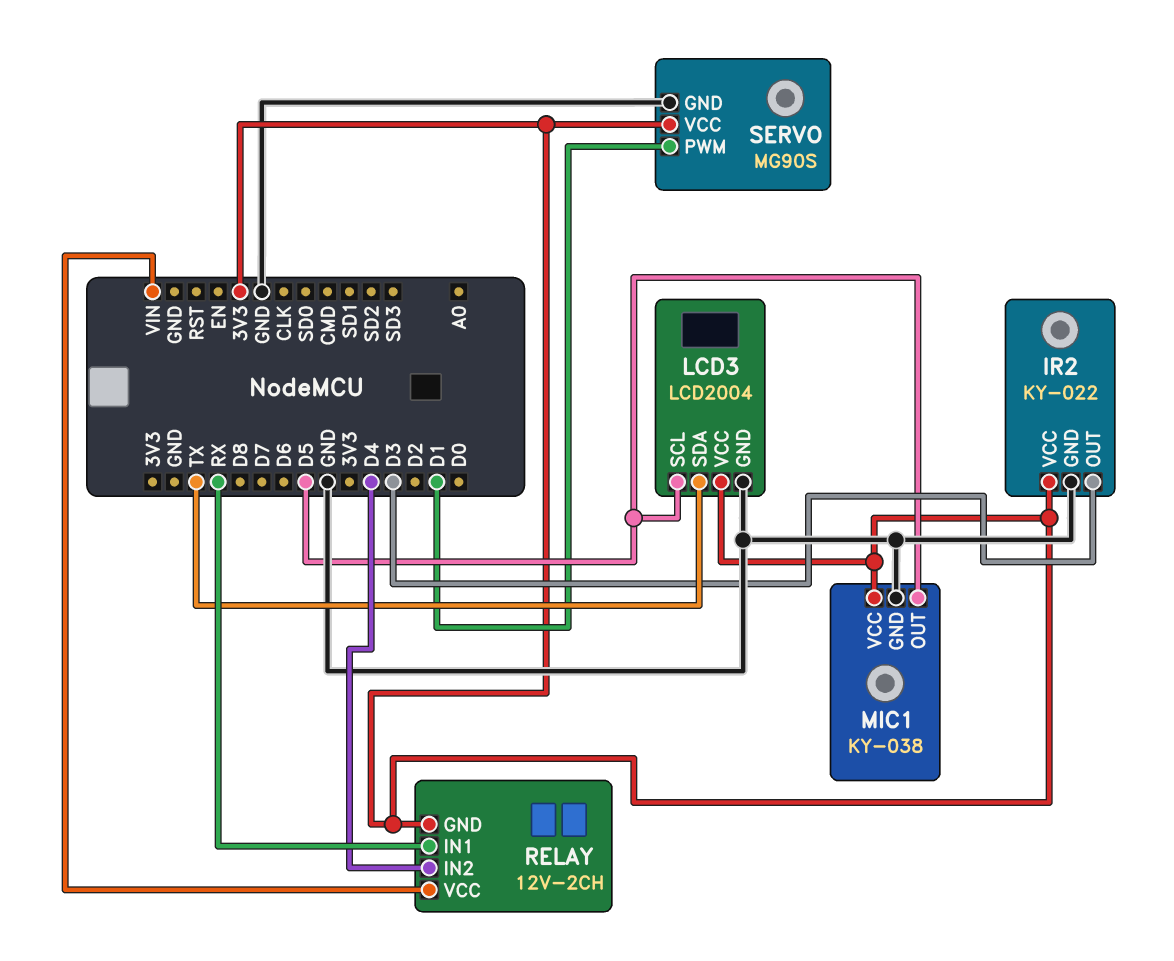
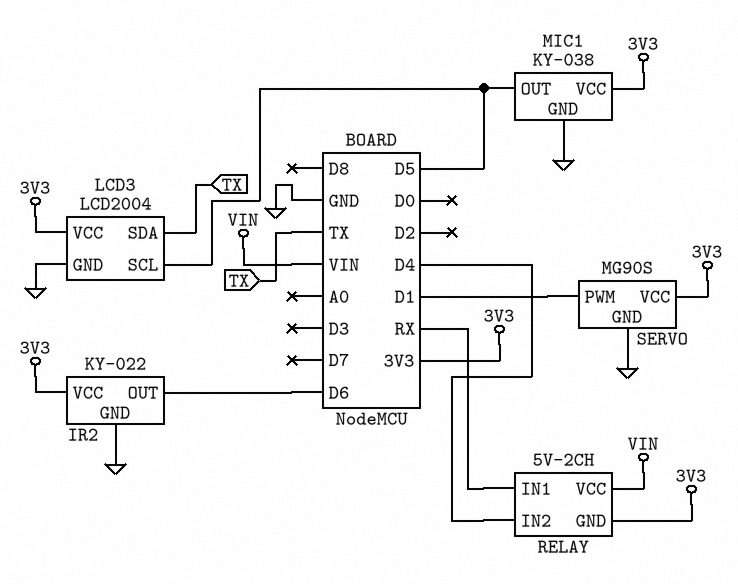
IR2 pin OUT: D3 -> D6
RELAY: 12V-2CH -> 5V-2CH

